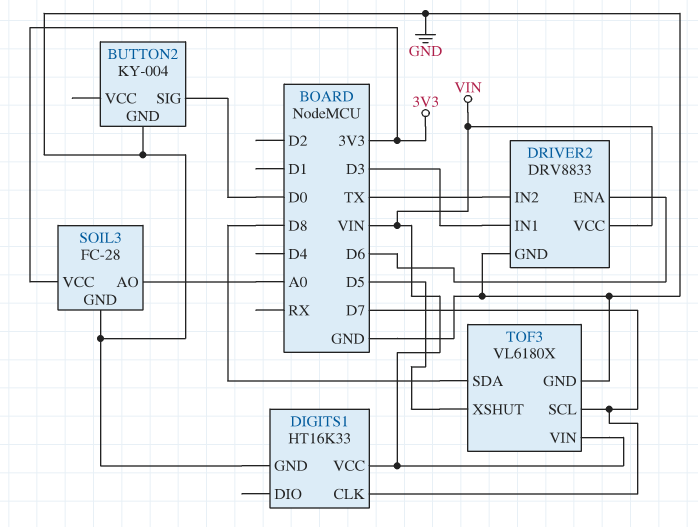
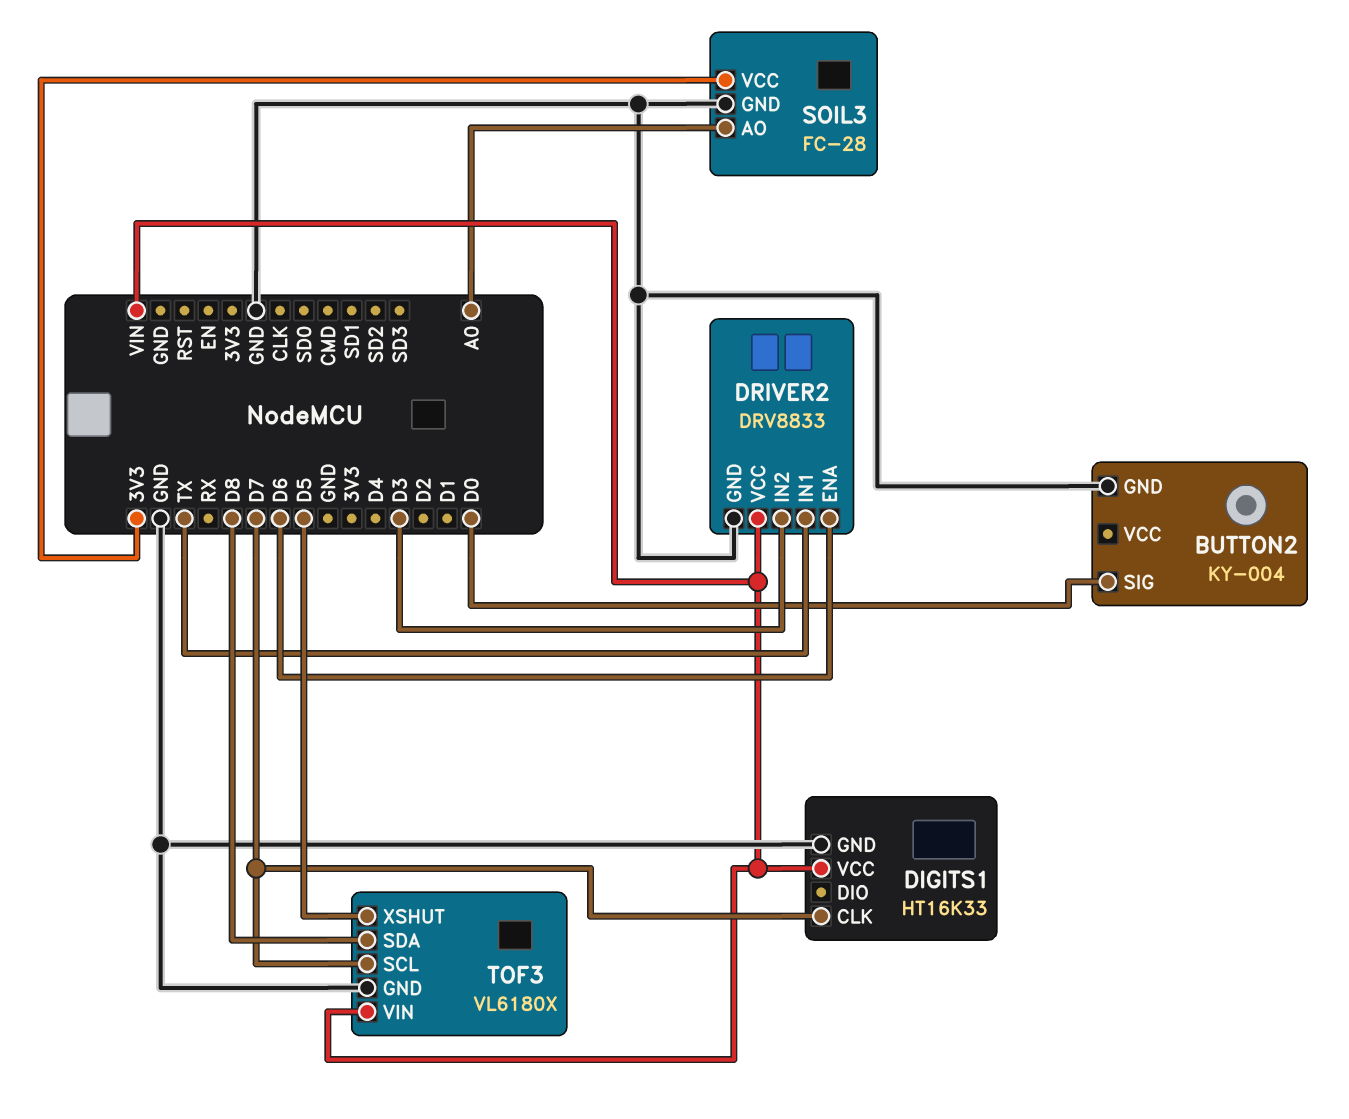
DRIVER2 pin IN1: D3 -> TX
DRIVER2 pin IN2: TX -> D3

